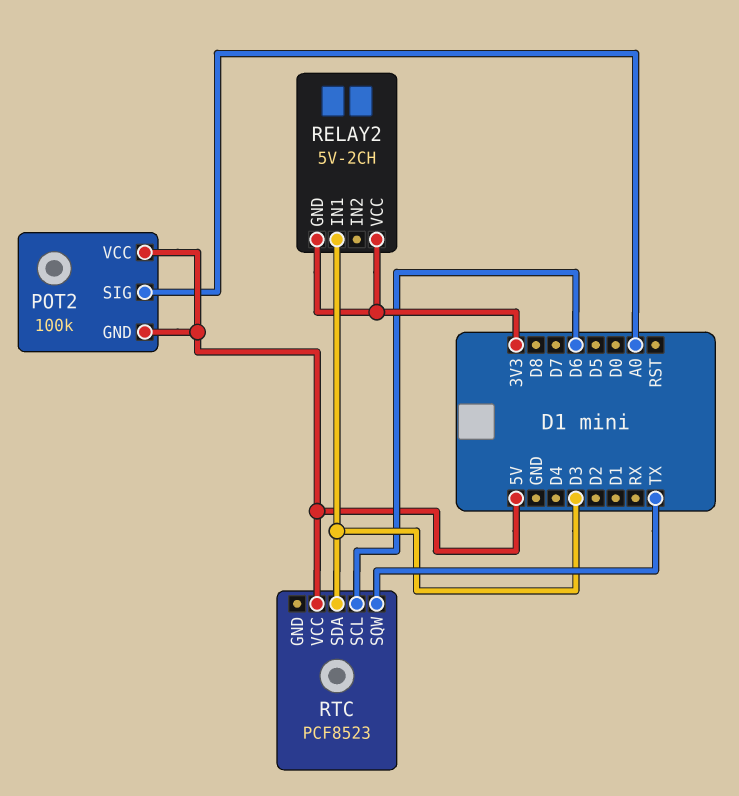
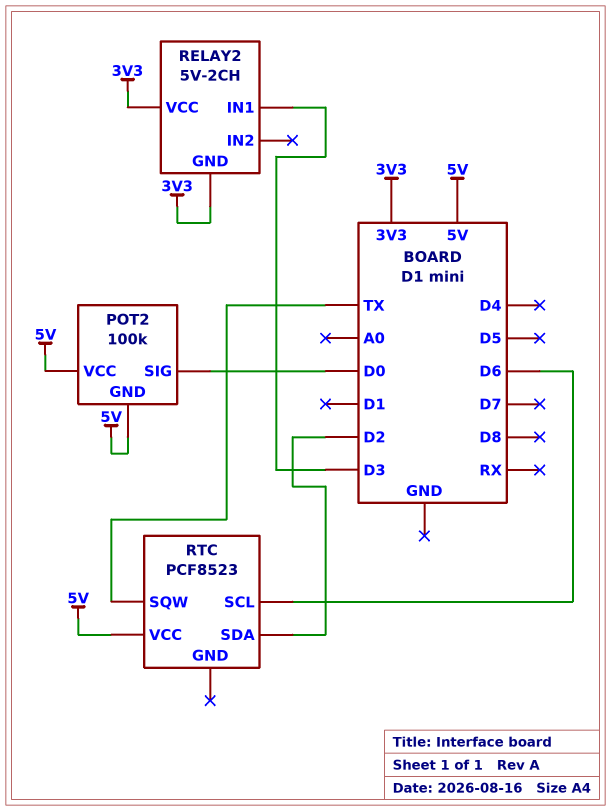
POT2 pin SIG: A0 -> D0
RTC pin SDA: D3 -> D2

